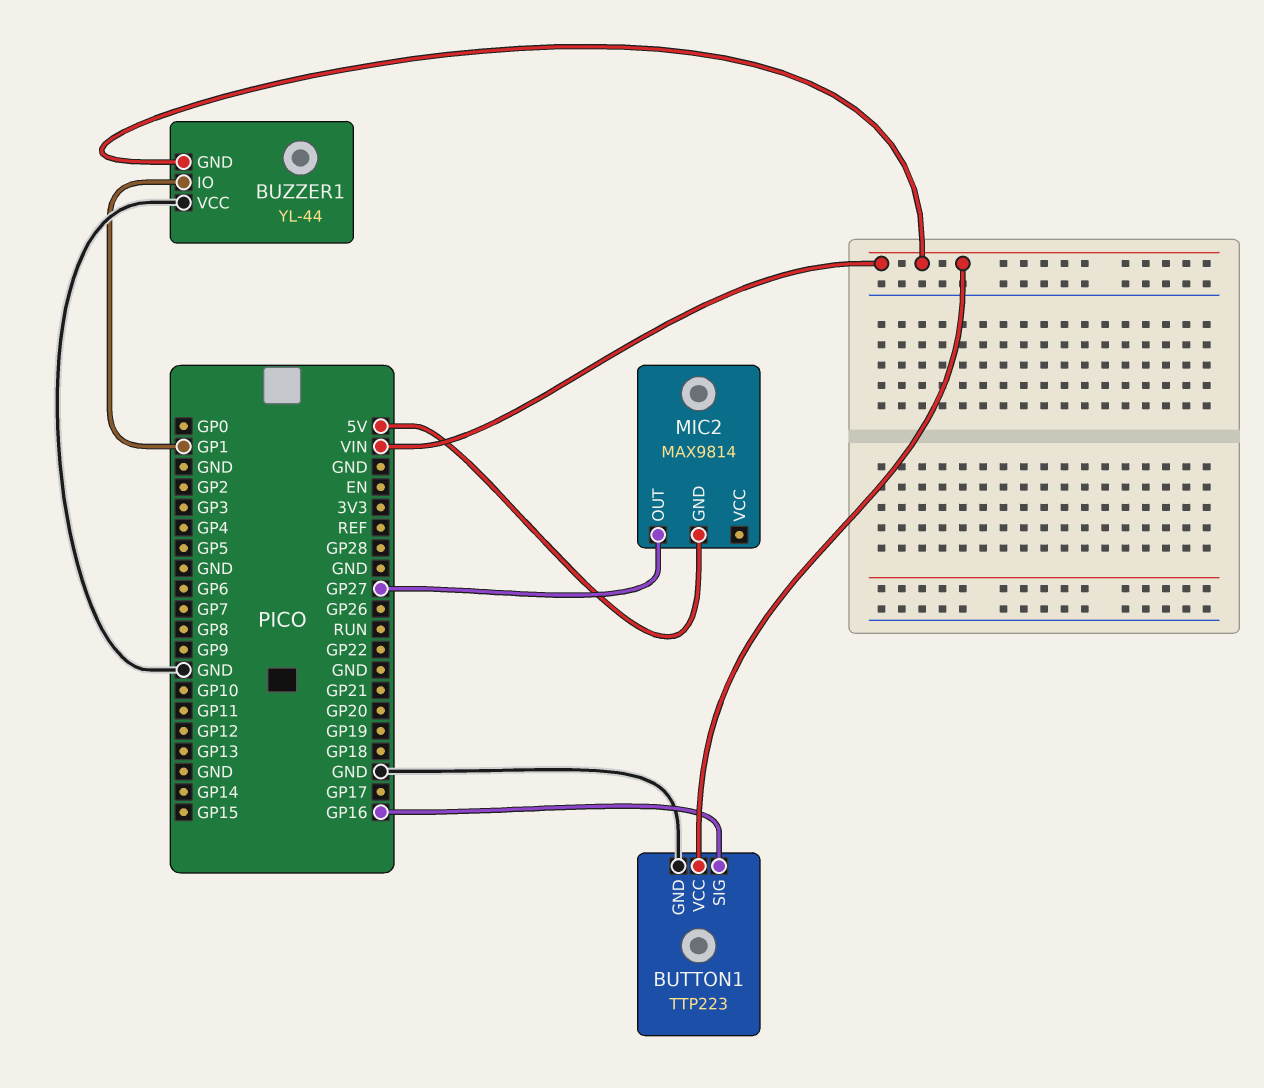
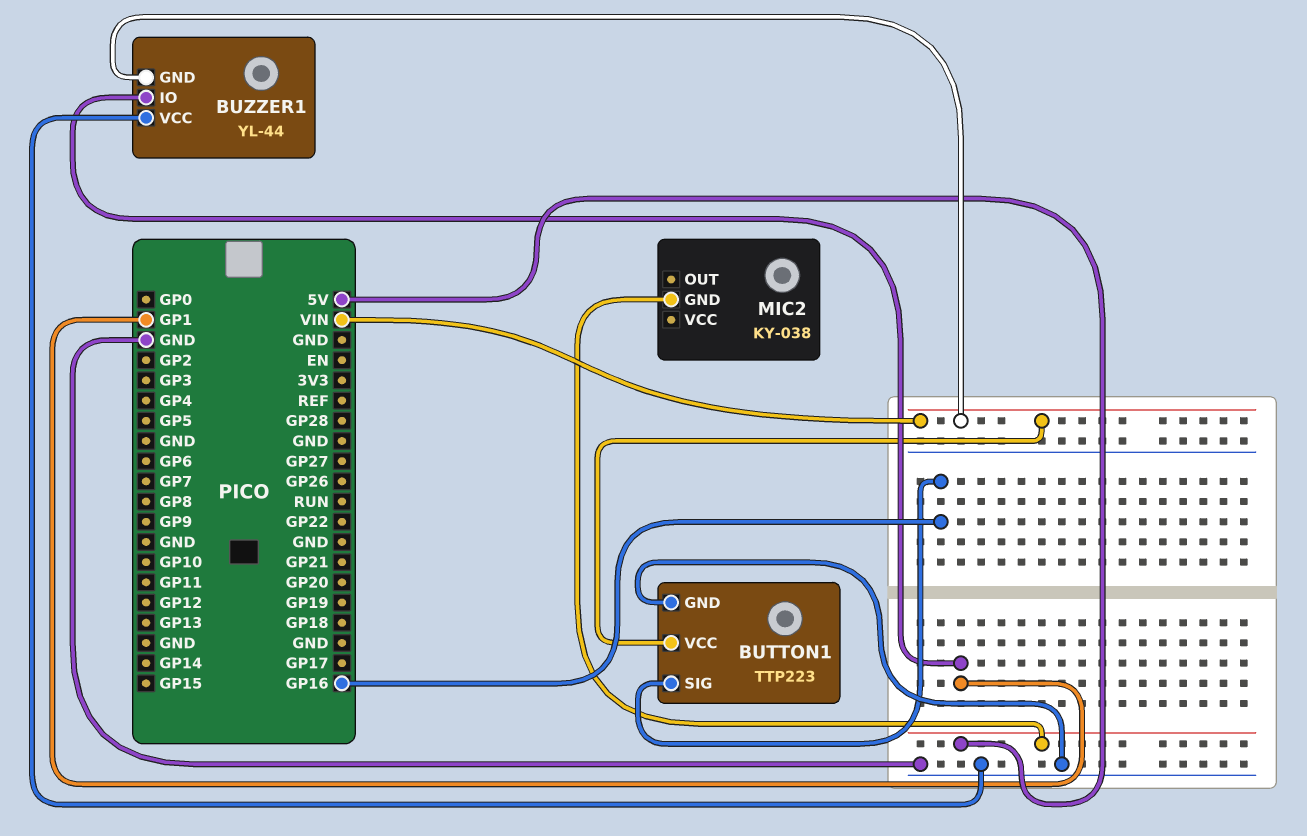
MIC2: MAX9814 -> KY-038
MIC2 pin OUT: GP27 -> none

